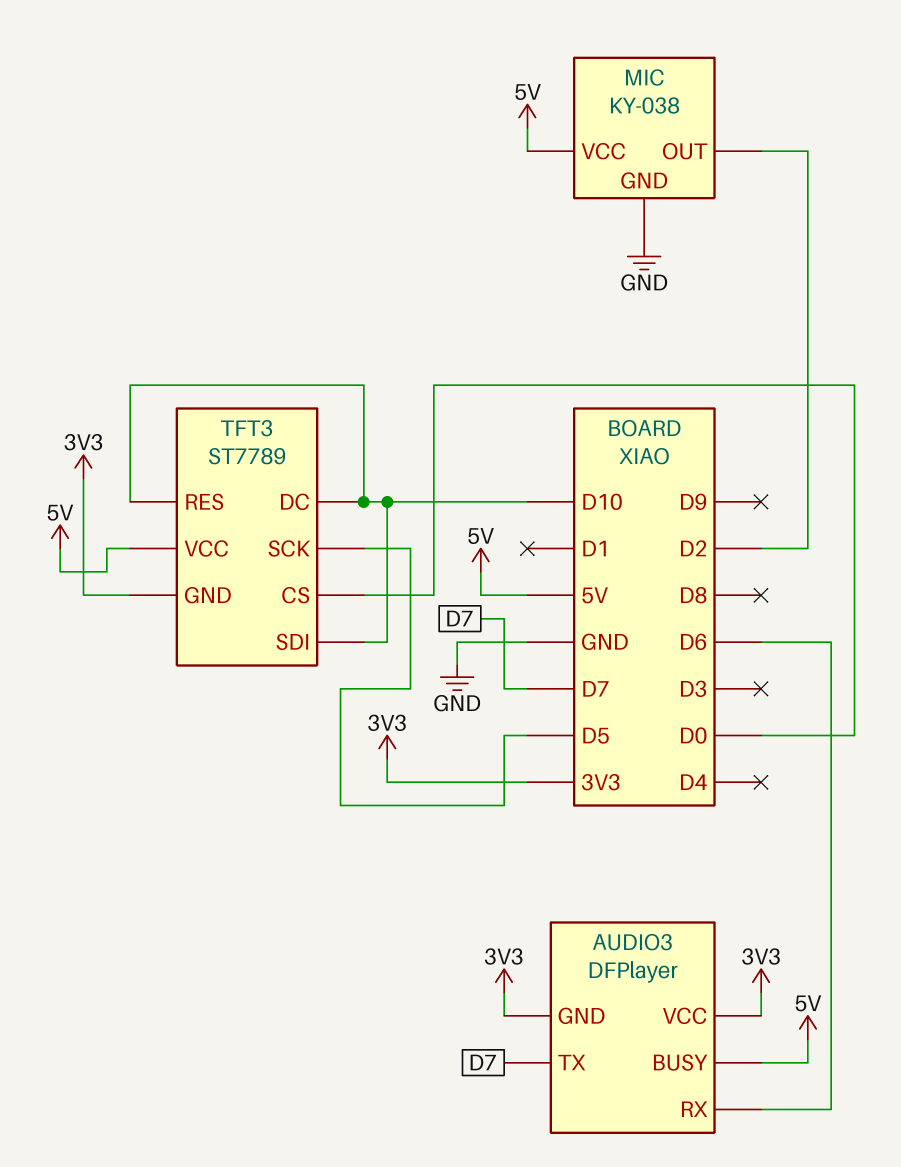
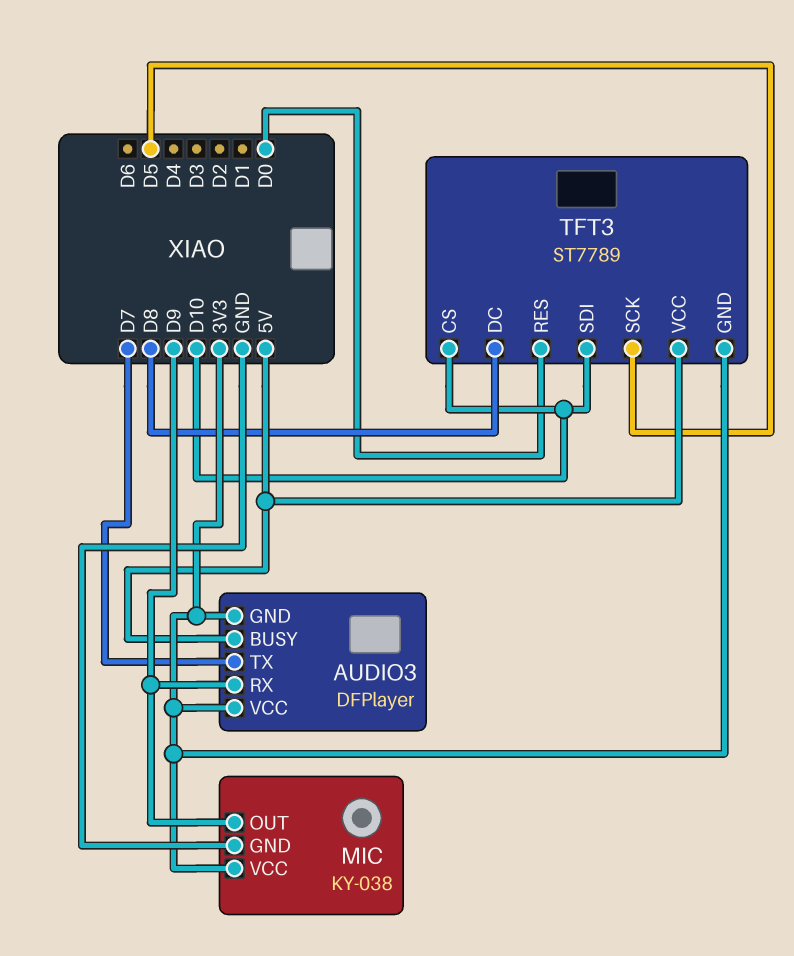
AUDIO3 pin RX: D6 -> D9
MIC pin OUT: D2 -> D9
MIC pin VCC: 5V -> 3V3
TFT3 pin CS: D0 -> D10
TFT3 pin DC: D10 -> D8
TFT3 pin RES: D10 -> D0

